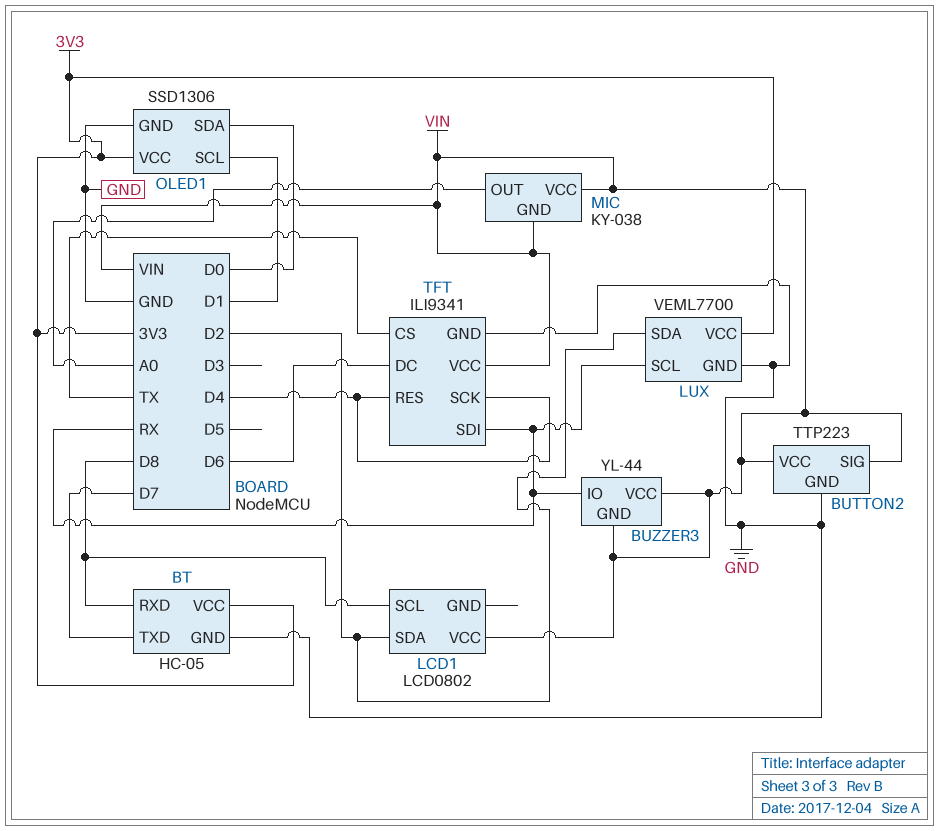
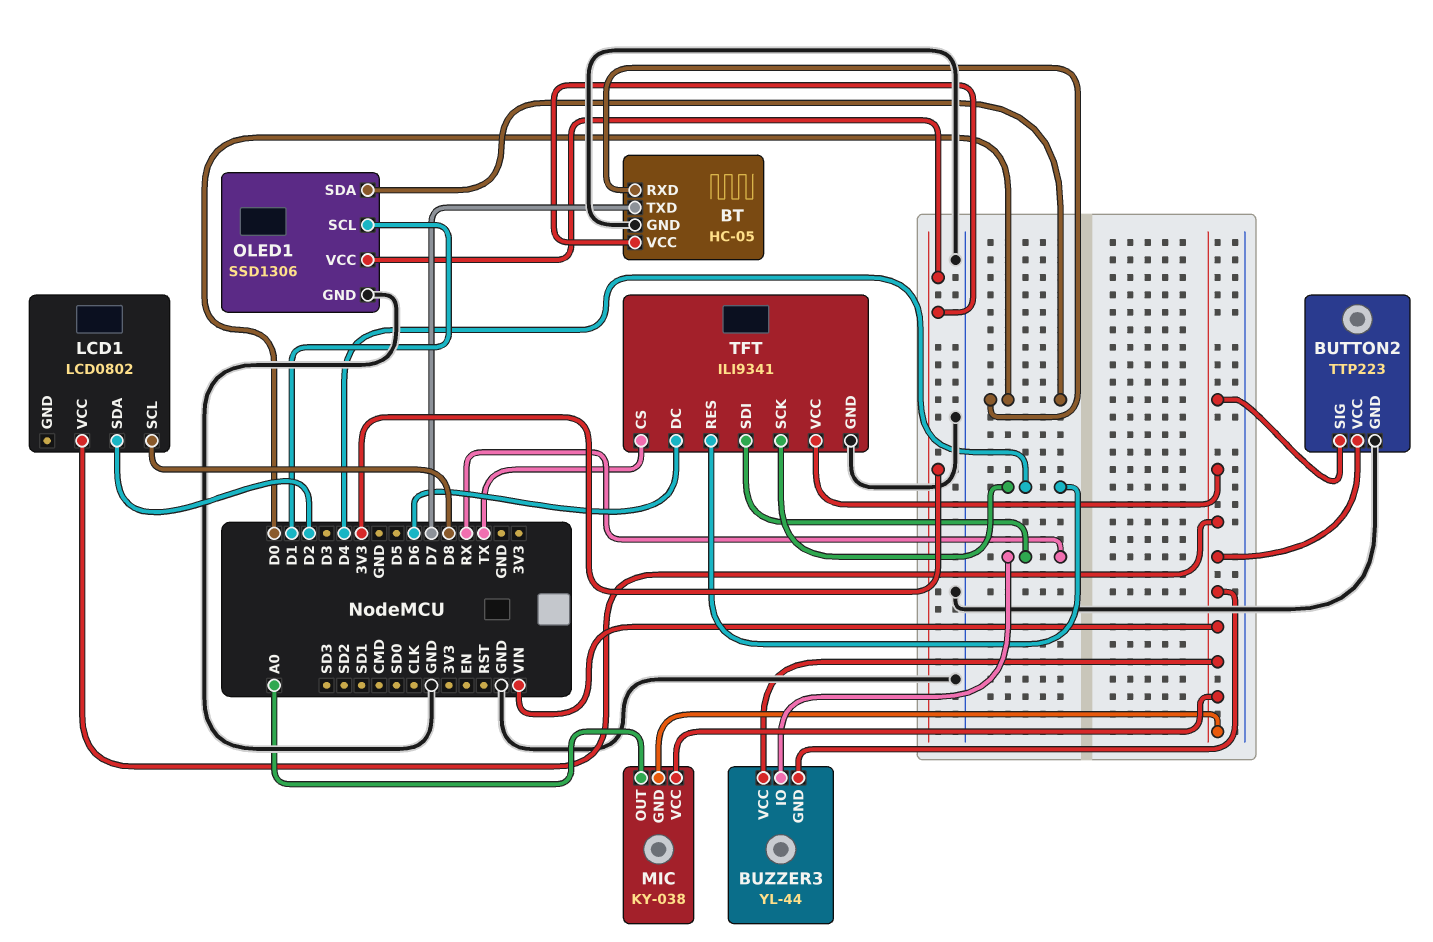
BT pin RXD: D8 -> D0
LUX: VEML7700 -> none
LUX pin GND: GND -> none
LUX pin SCL: RX -> none
LUX pin SDA: D2 -> none
LUX pin VCC: 3V3 -> none

